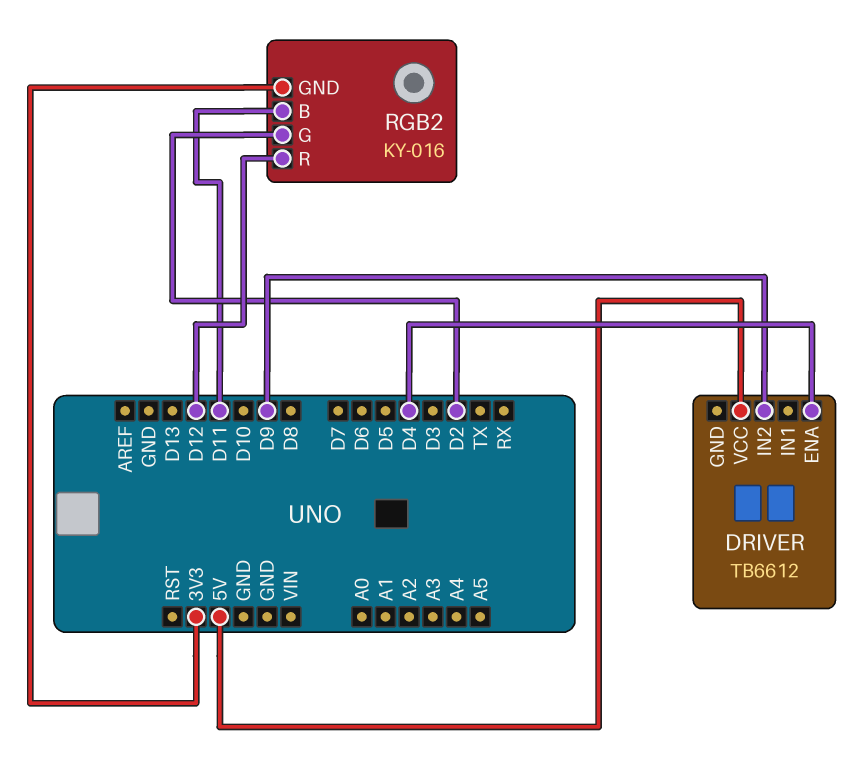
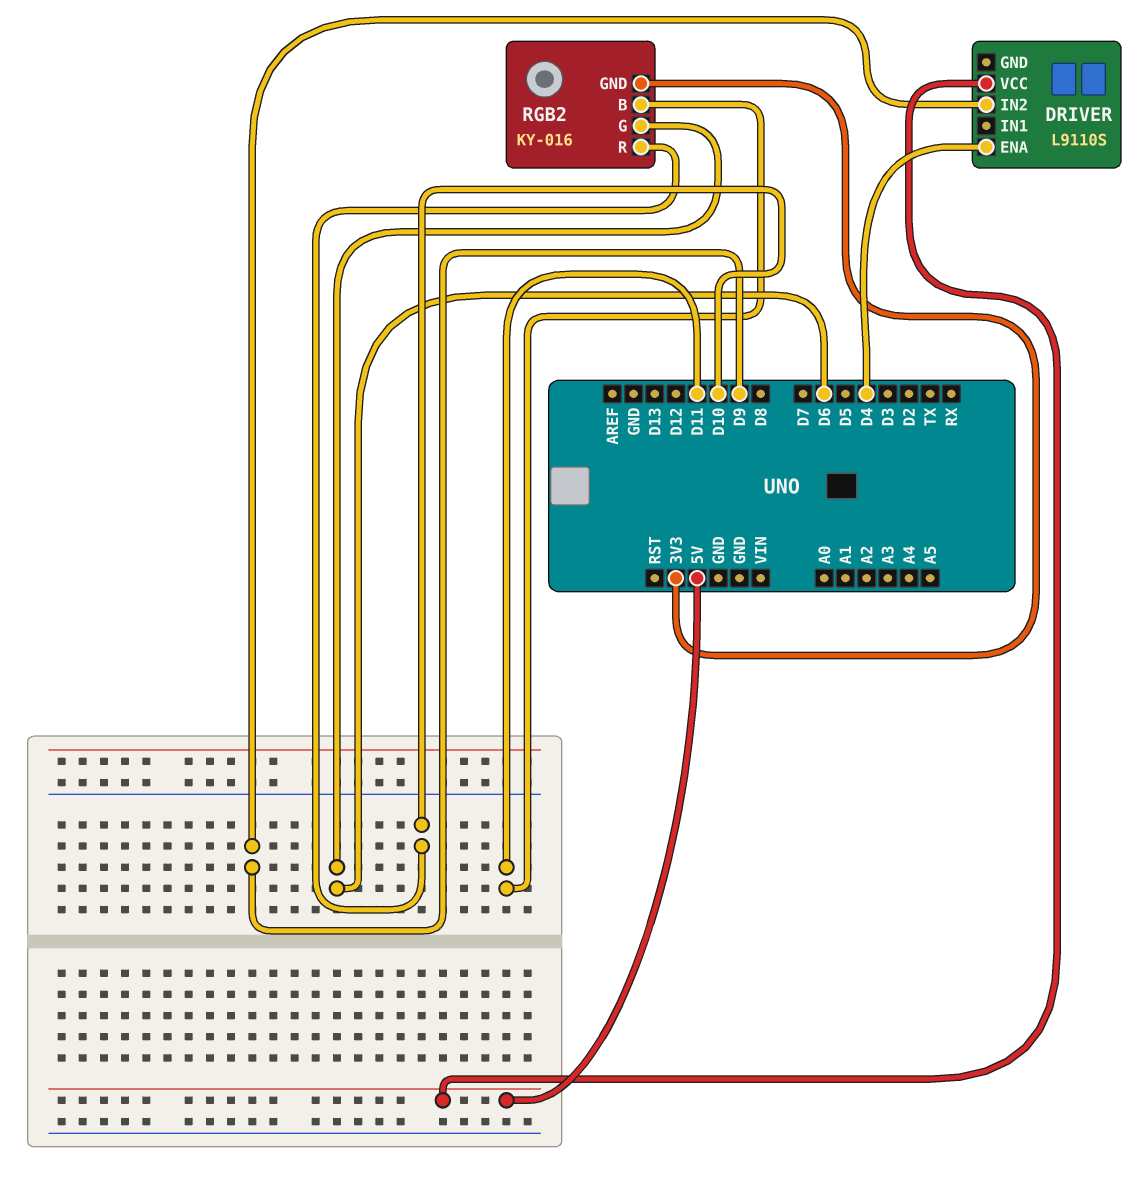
DRIVER: TB6612 -> L9110S
RGB2 pin G: D2 -> D6
RGB2 pin R: D12 -> D10

